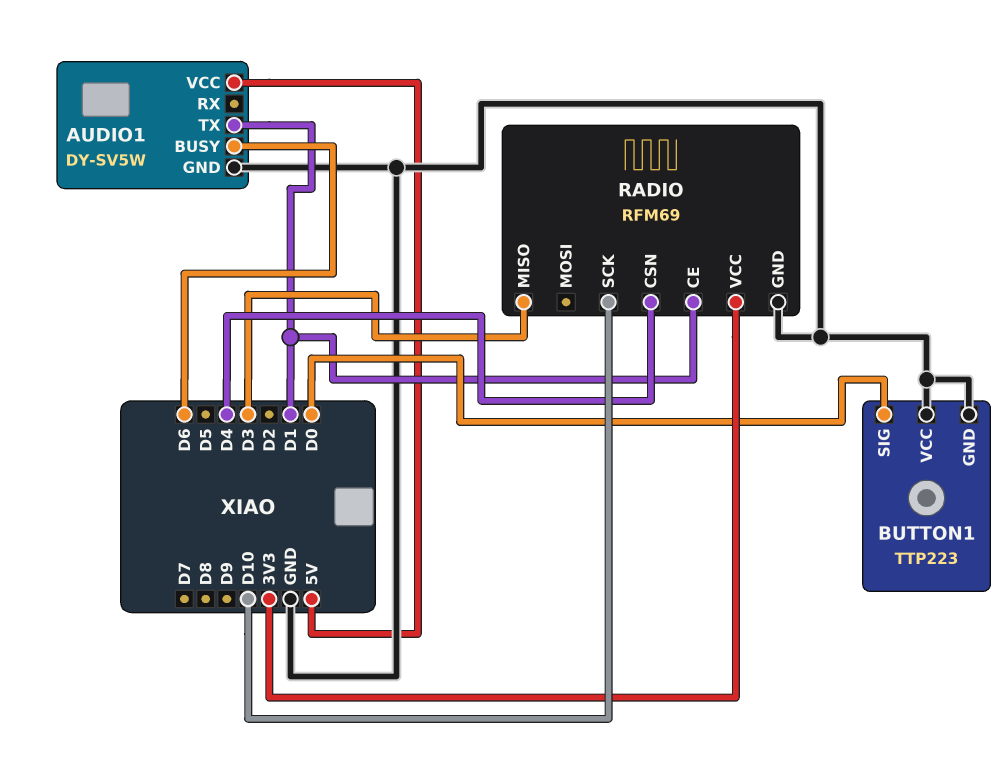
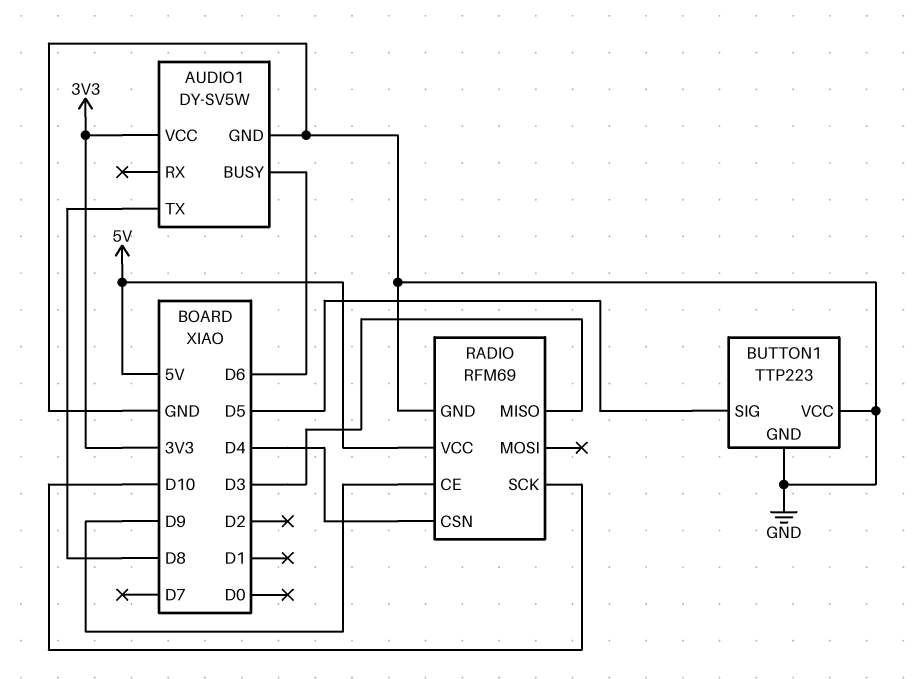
AUDIO1 pin TX: D1 -> D8
AUDIO1 pin VCC: 5V -> 3V3
BUTTON1 pin SIG: D0 -> D5
RADIO pin CE: D1 -> D9
RADIO pin VCC: 3V3 -> 5V

